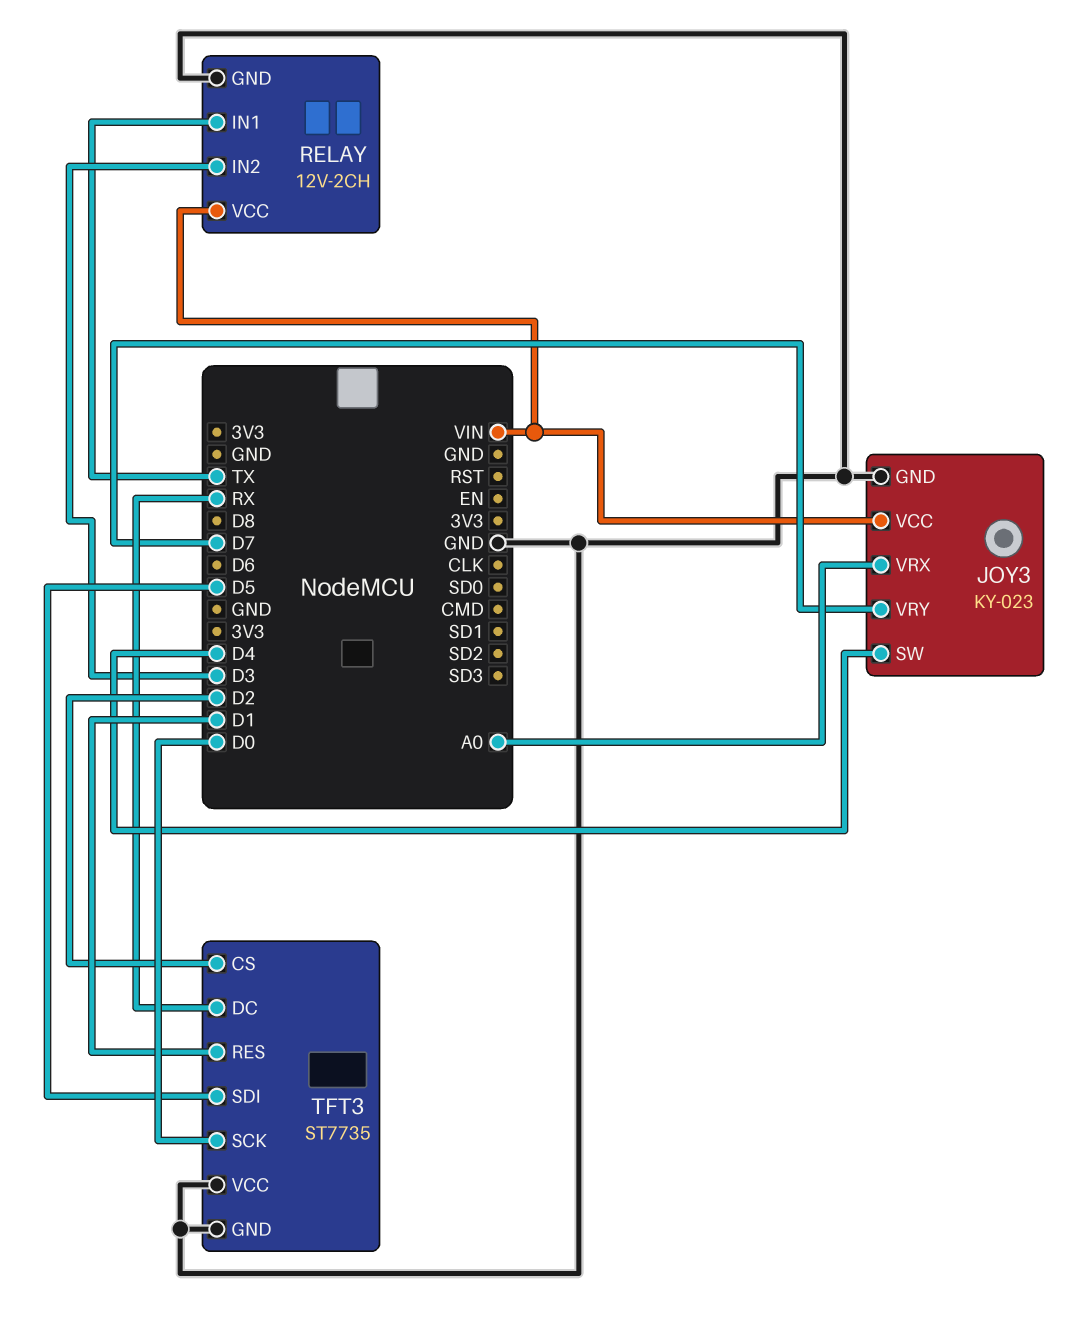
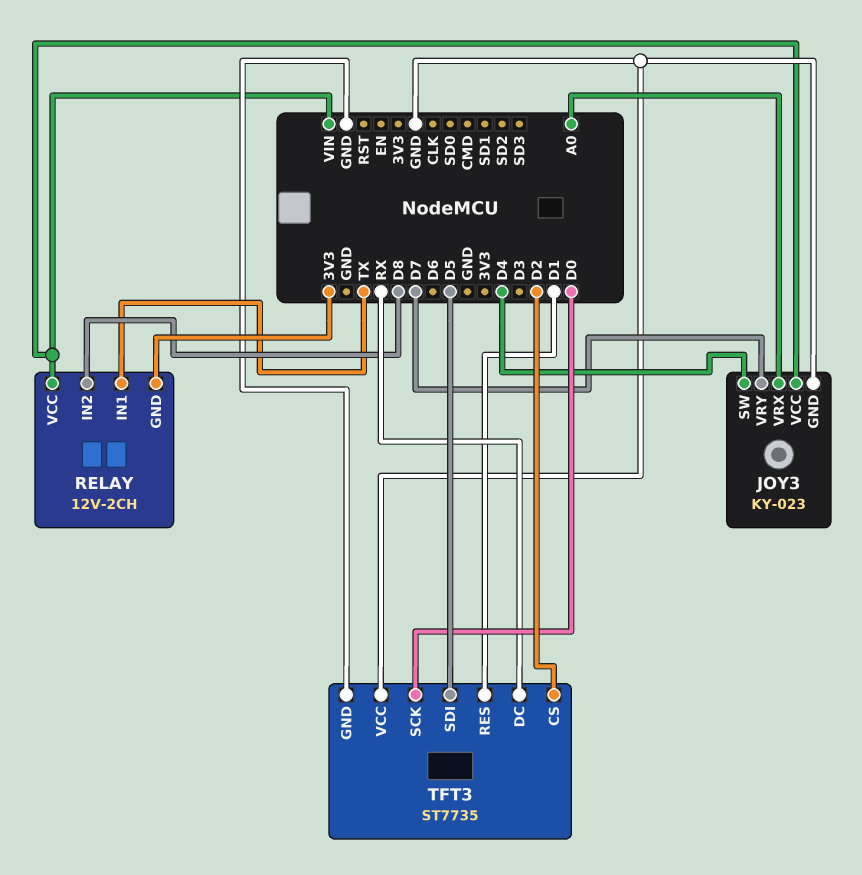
RELAY pin GND: GND -> 3V3
RELAY pin IN2: D3 -> D8

